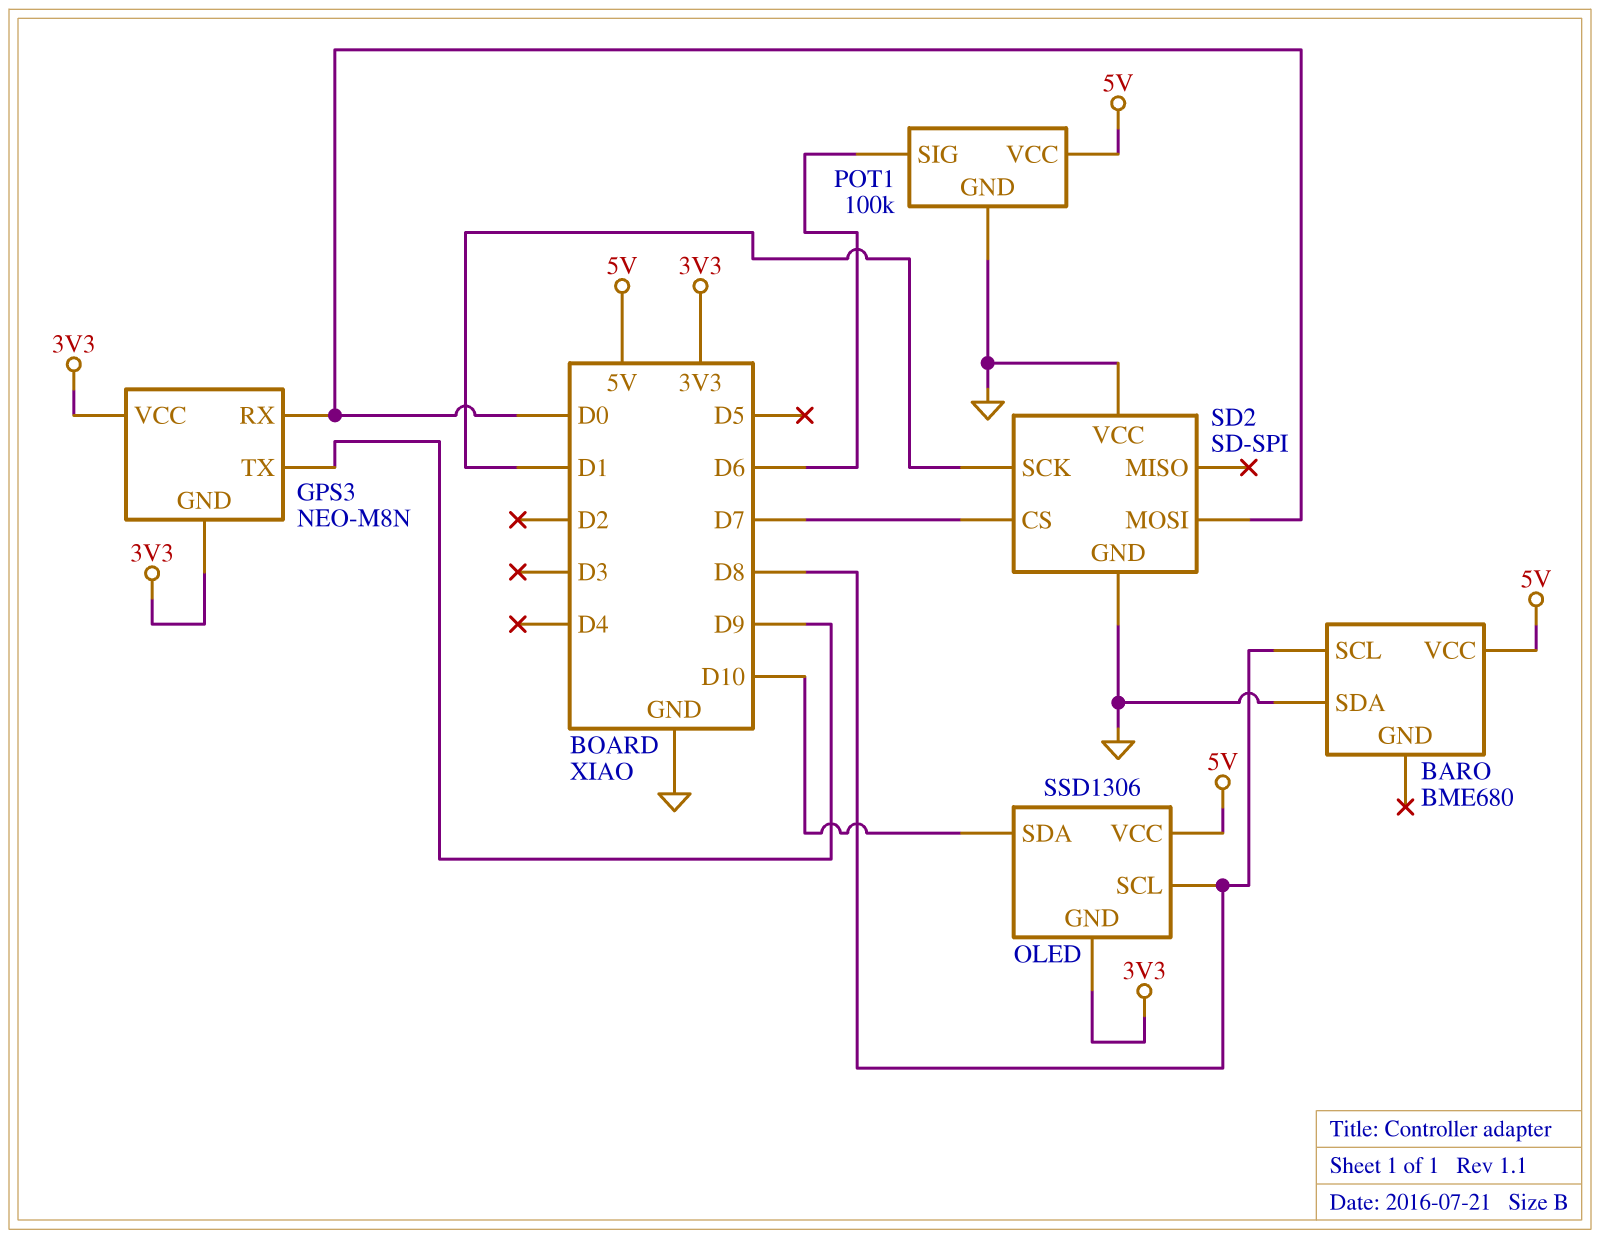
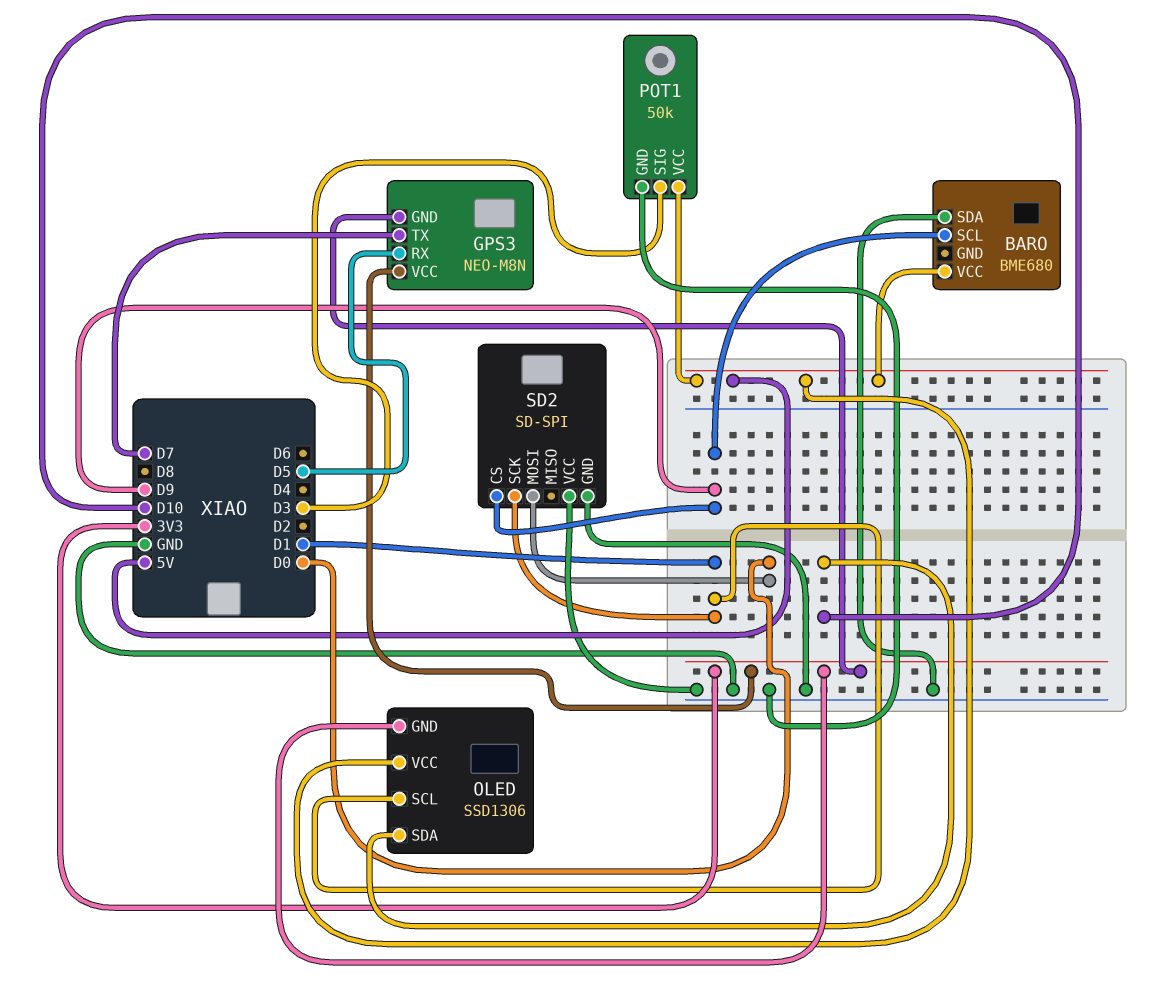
BARO pin SCL: D8 -> D9
GPS3 pin RX: D0 -> D5
GPS3 pin TX: D9 -> D7
OLED pin SCL: D8 -> D1
POT1: 100k -> 50k
POT1 pin SIG: D6 -> D3
SD2 pin CS: D7 -> D9

